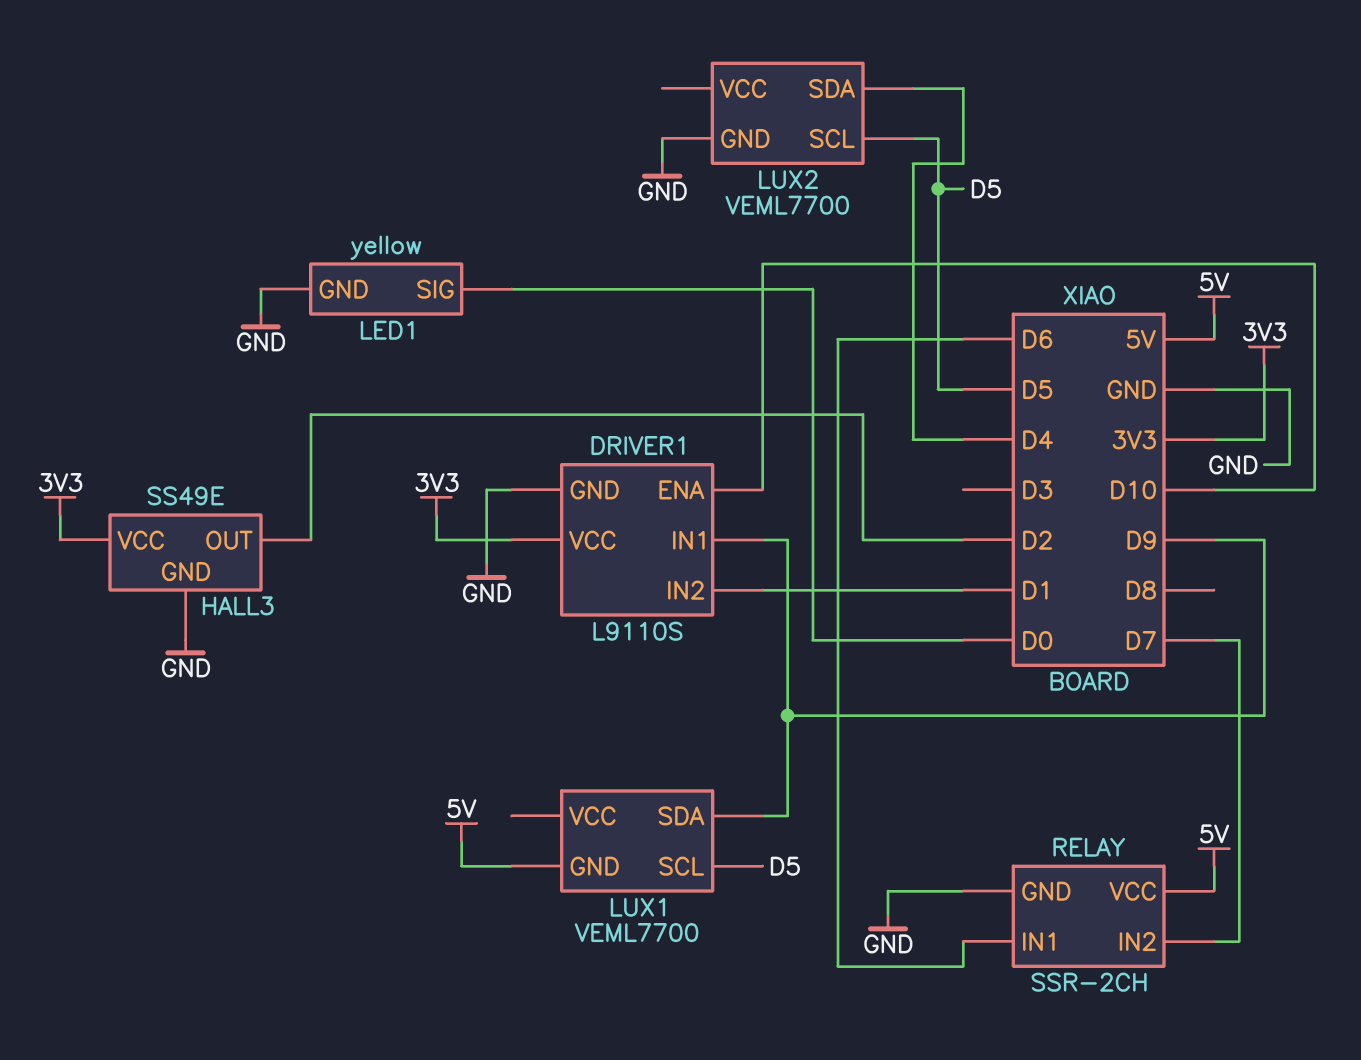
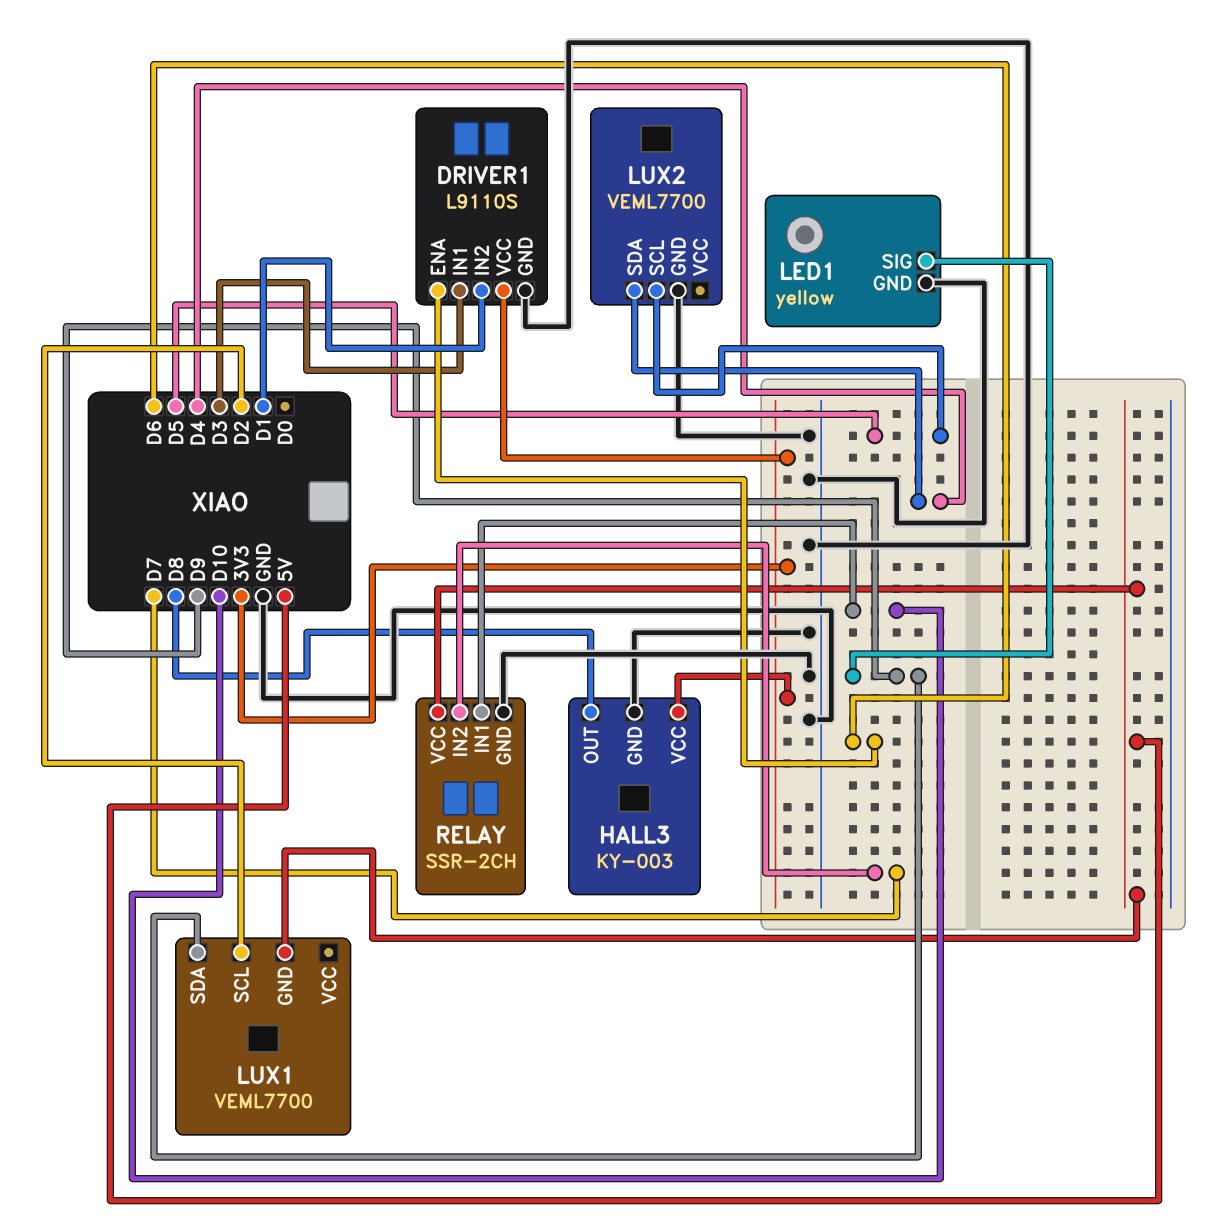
DRIVER1 pin ENA: D10 -> D6
DRIVER1 pin IN1: D9 -> D3
HALL3: SS49E -> KY-003
HALL3 pin OUT: D2 -> D8
LED1 pin SIG: D0 -> D9
LUX1 pin SCL: D5 -> D2
RELAY pin IN1: D6 -> D10

